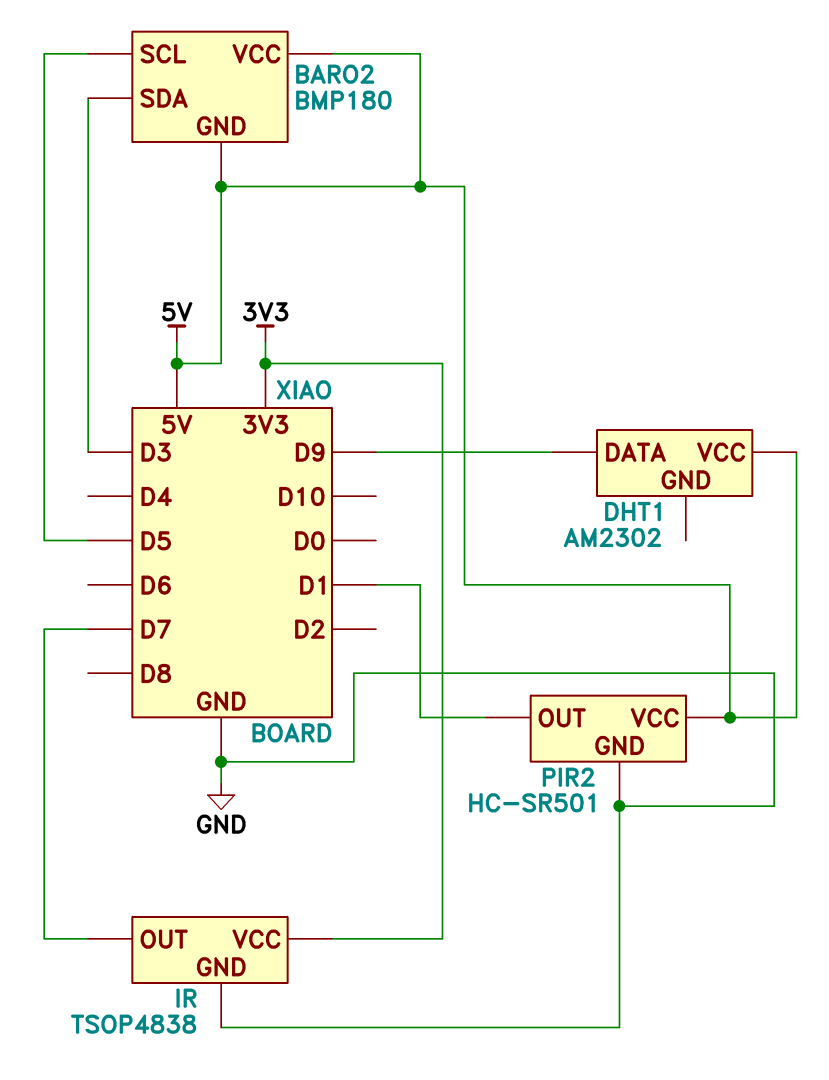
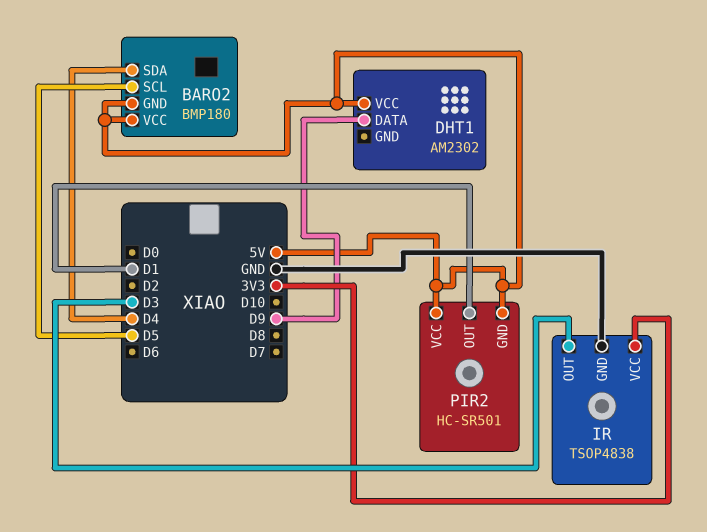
BARO2 pin SDA: D3 -> D4
IR pin OUT: D7 -> D3
PIR2 pin GND: GND -> 5V

